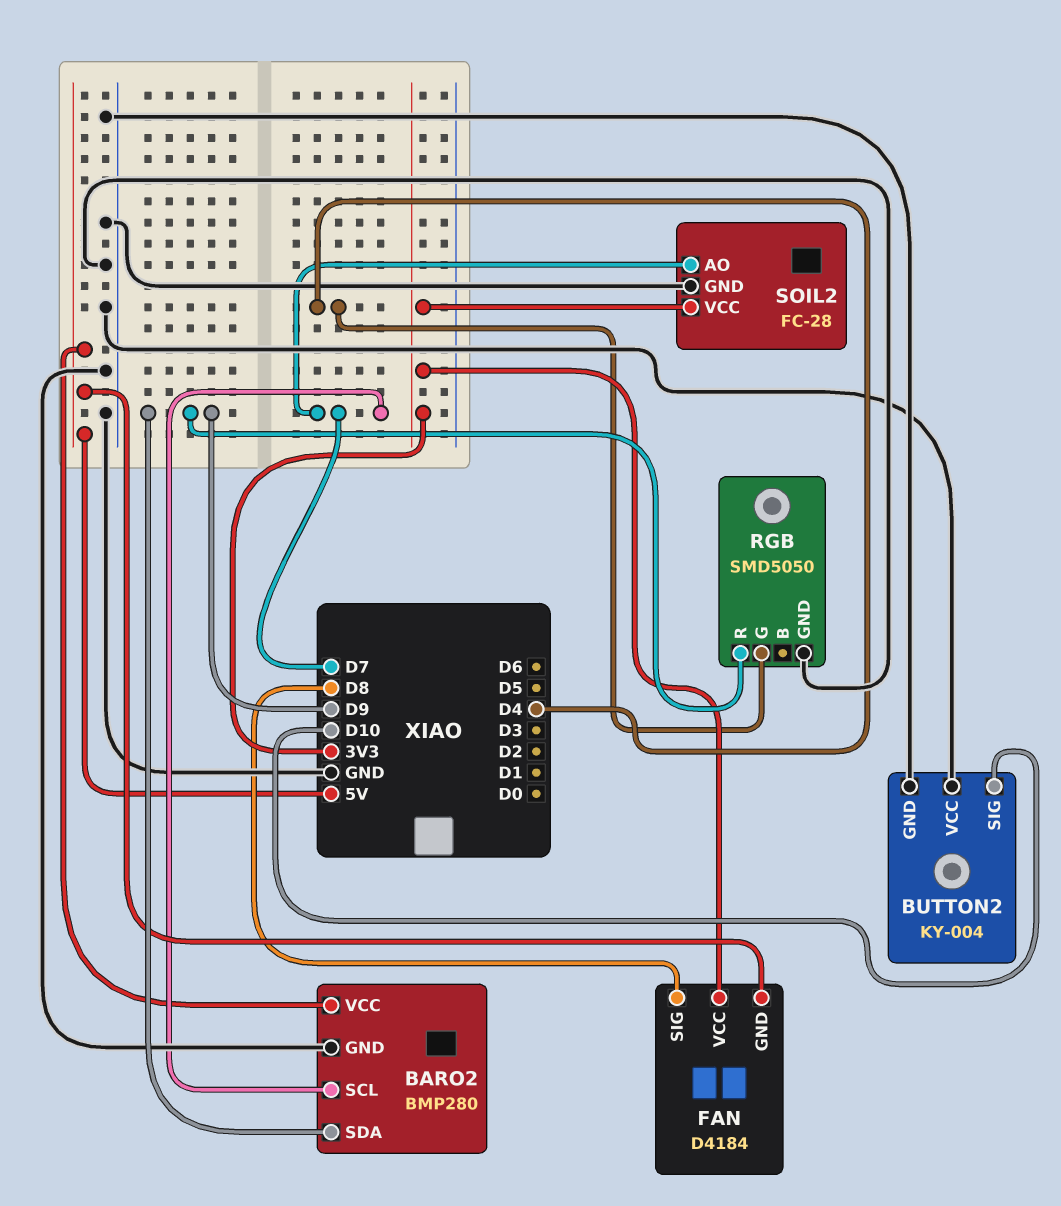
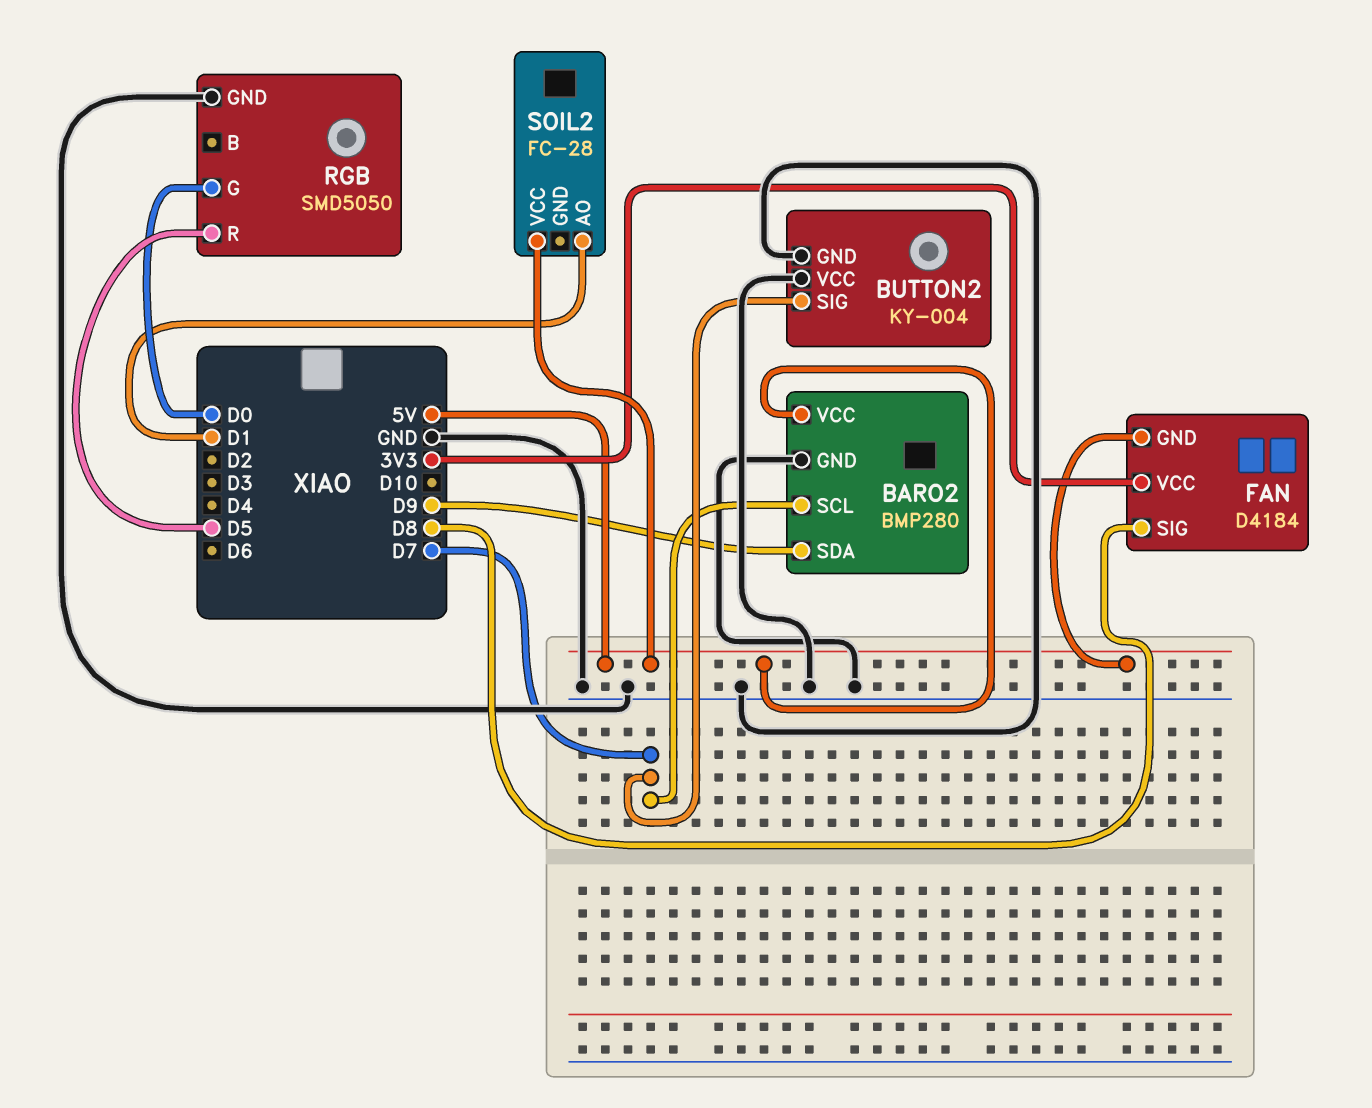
BUTTON2 pin SIG: D10 -> D7
RGB pin G: D4 -> D0
RGB pin R: D9 -> D5
SOIL2 pin AO: D7 -> D1
SOIL2 pin GND: GND -> none
SOIL2 pin VCC: 3V3 -> 5V

